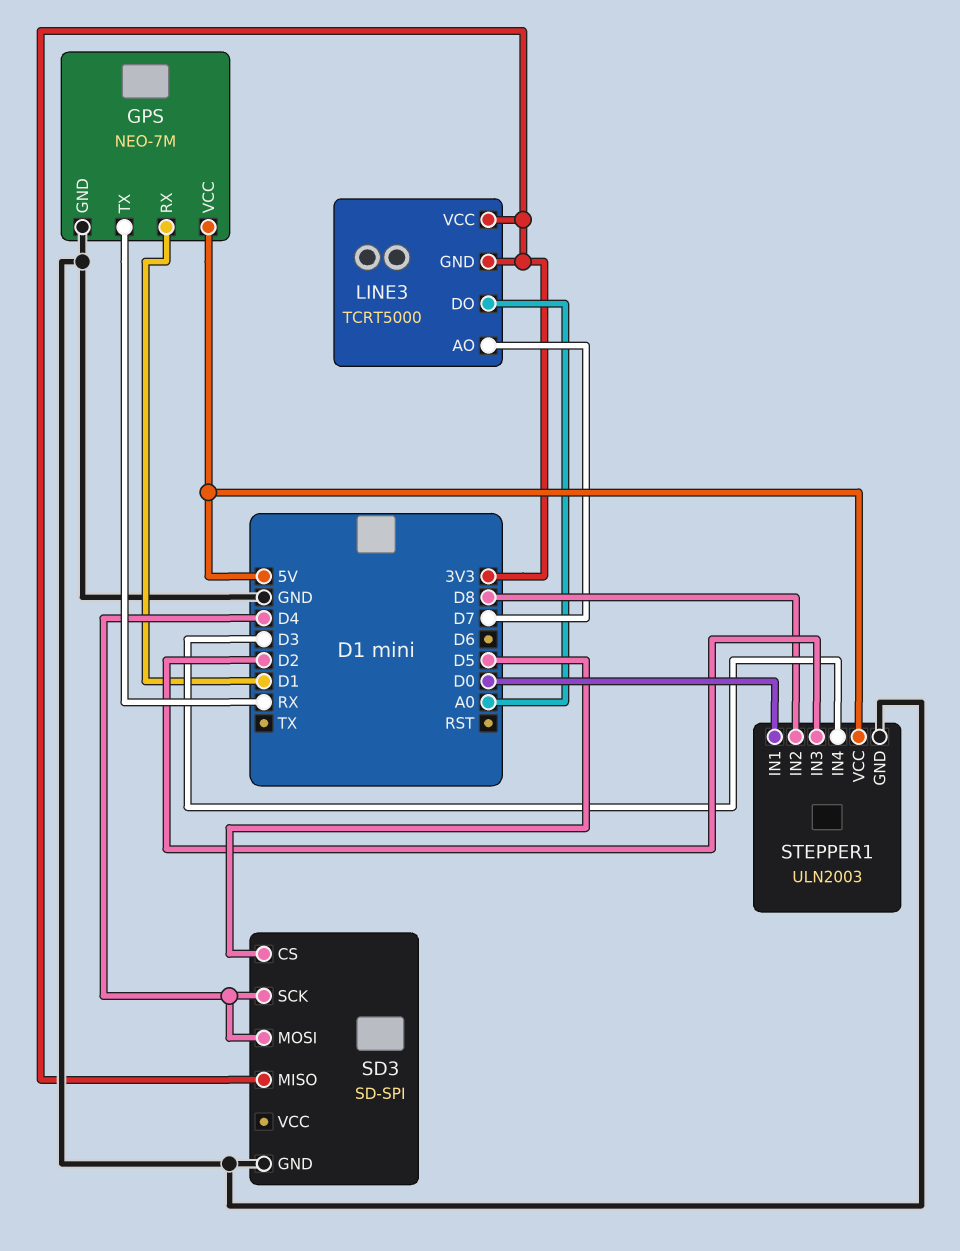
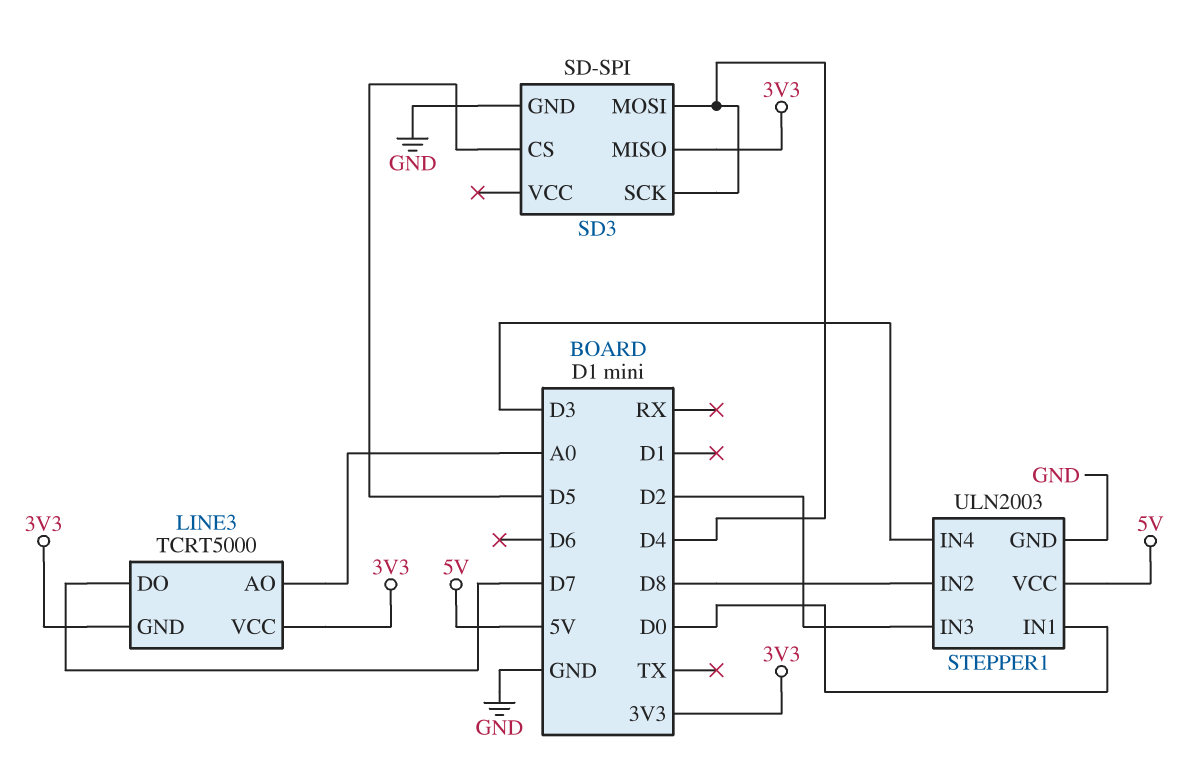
GPS: NEO-7M -> none
GPS pin GND: GND -> none
GPS pin RX: D1 -> none
GPS pin TX: RX -> none
GPS pin VCC: 5V -> none
LINE3 pin AO: D7 -> A0
LINE3 pin DO: A0 -> D7

